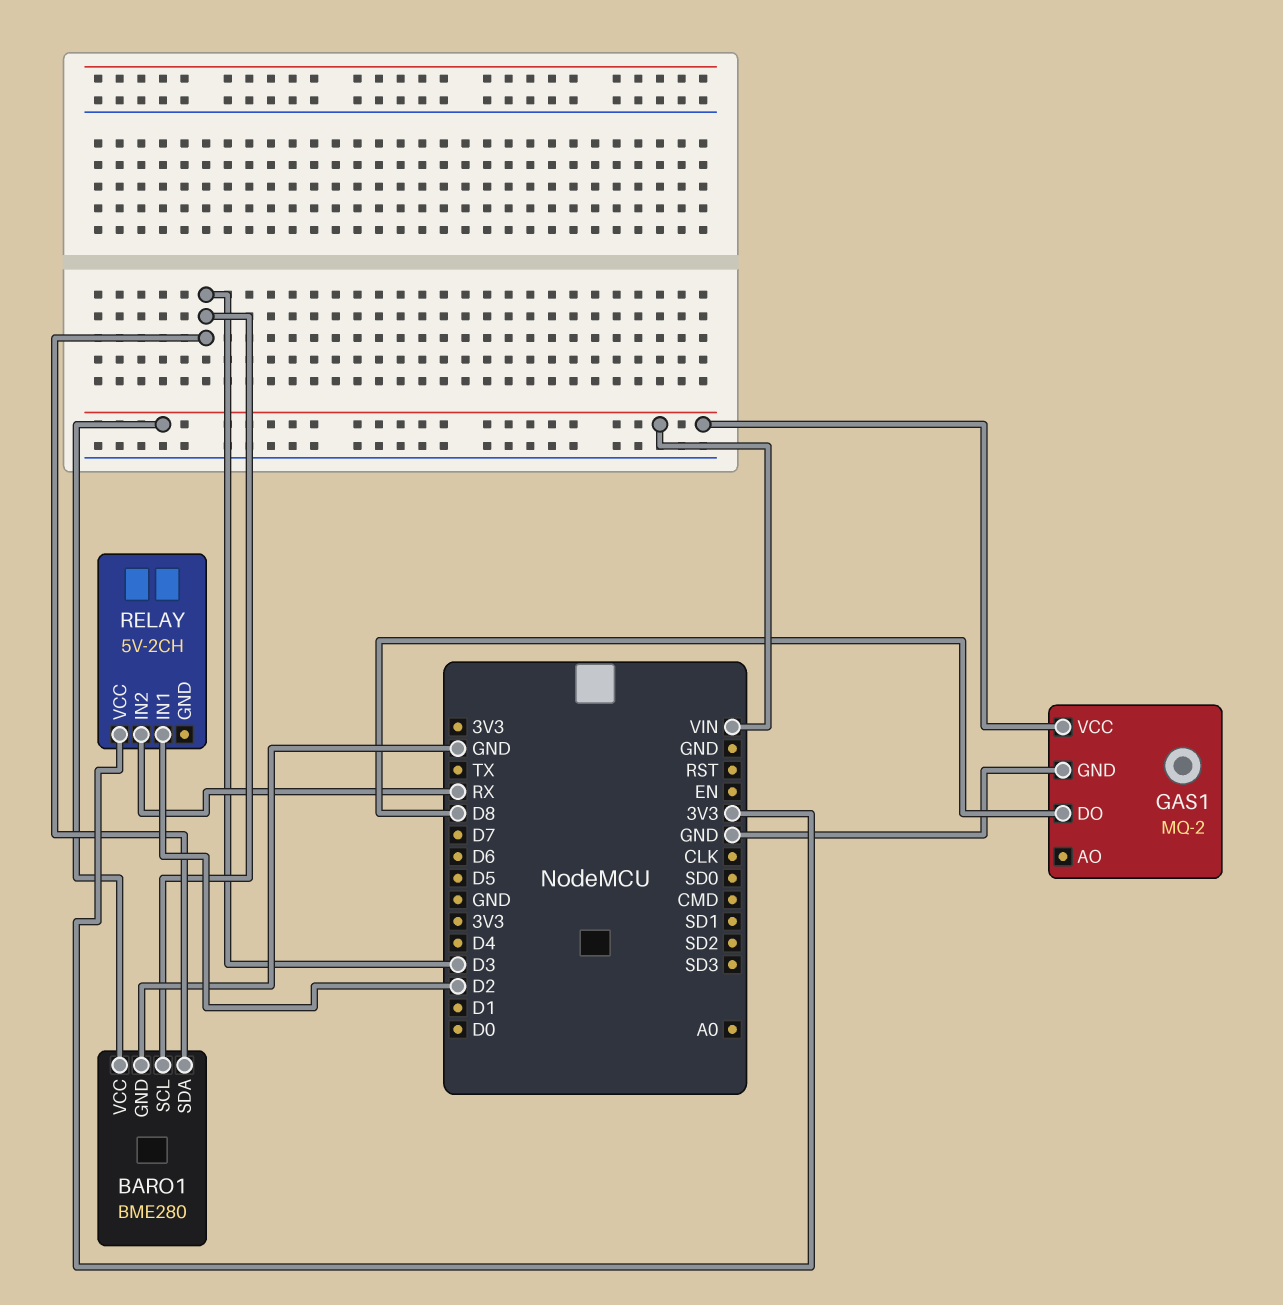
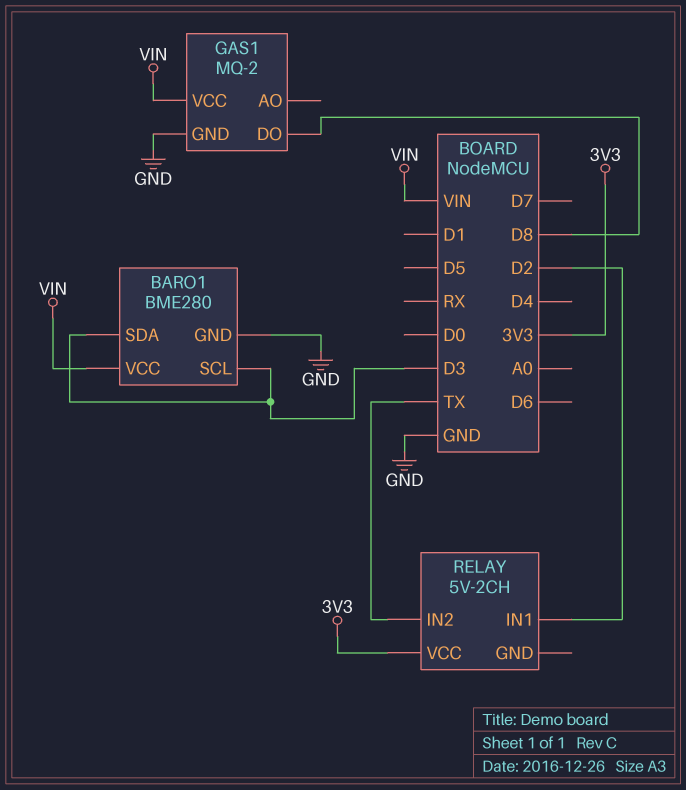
RELAY pin IN2: RX -> TX

